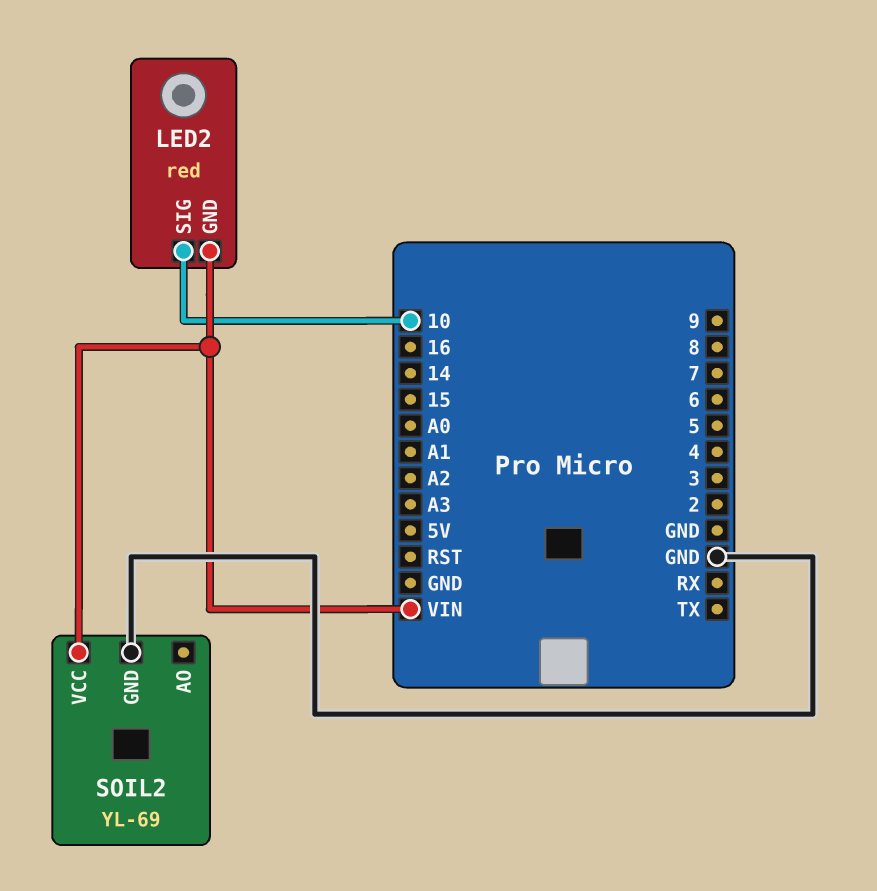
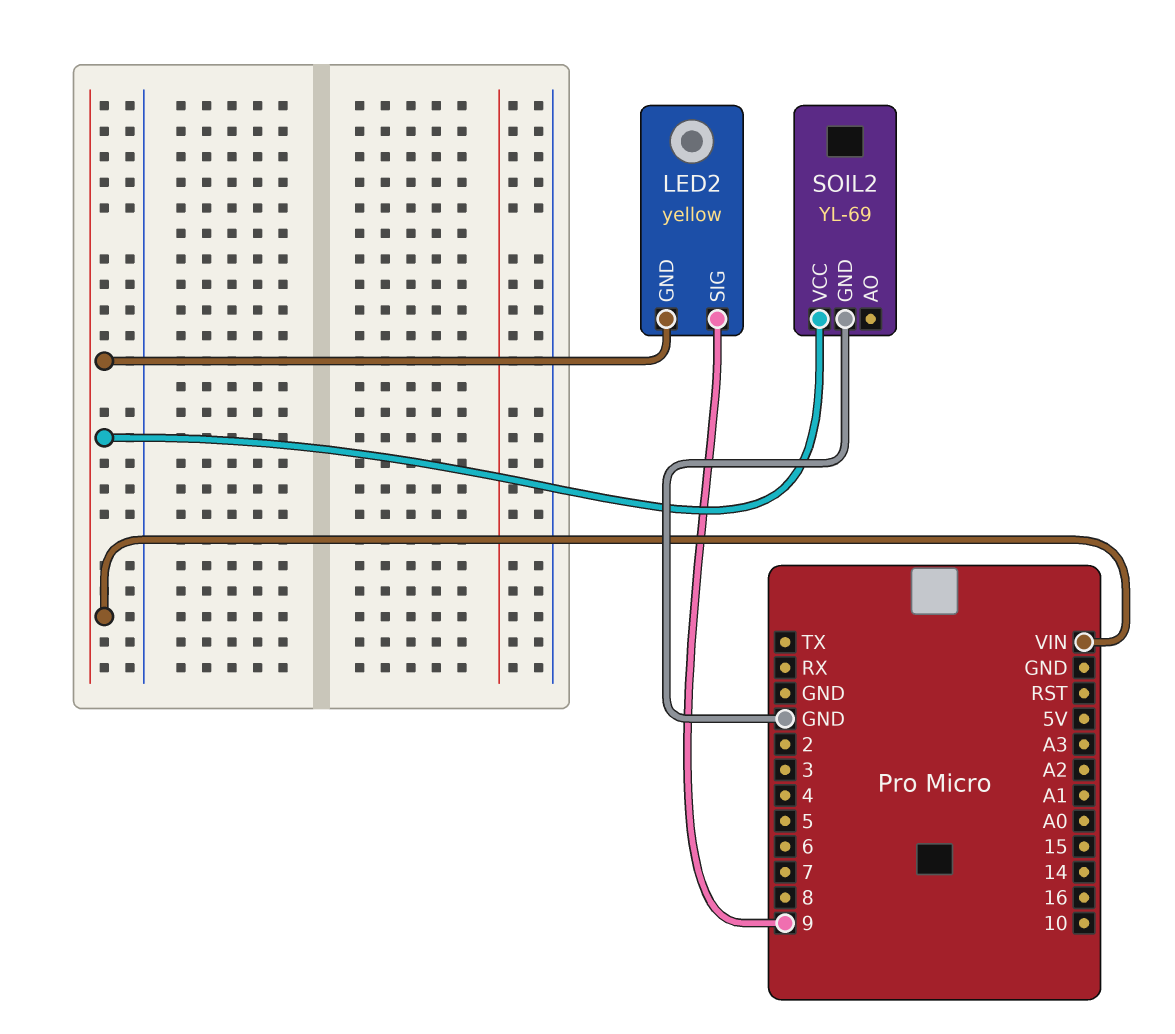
LED2: red -> yellow
LED2 pin SIG: 10 -> 9

